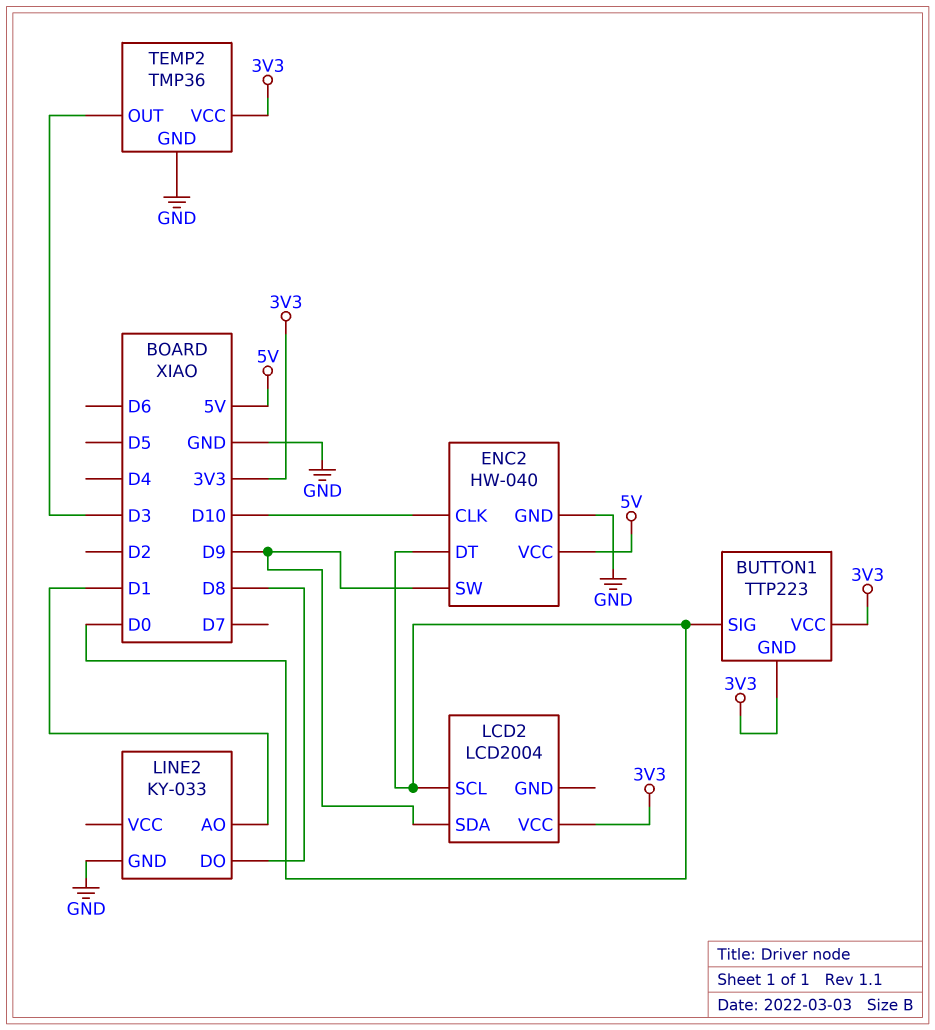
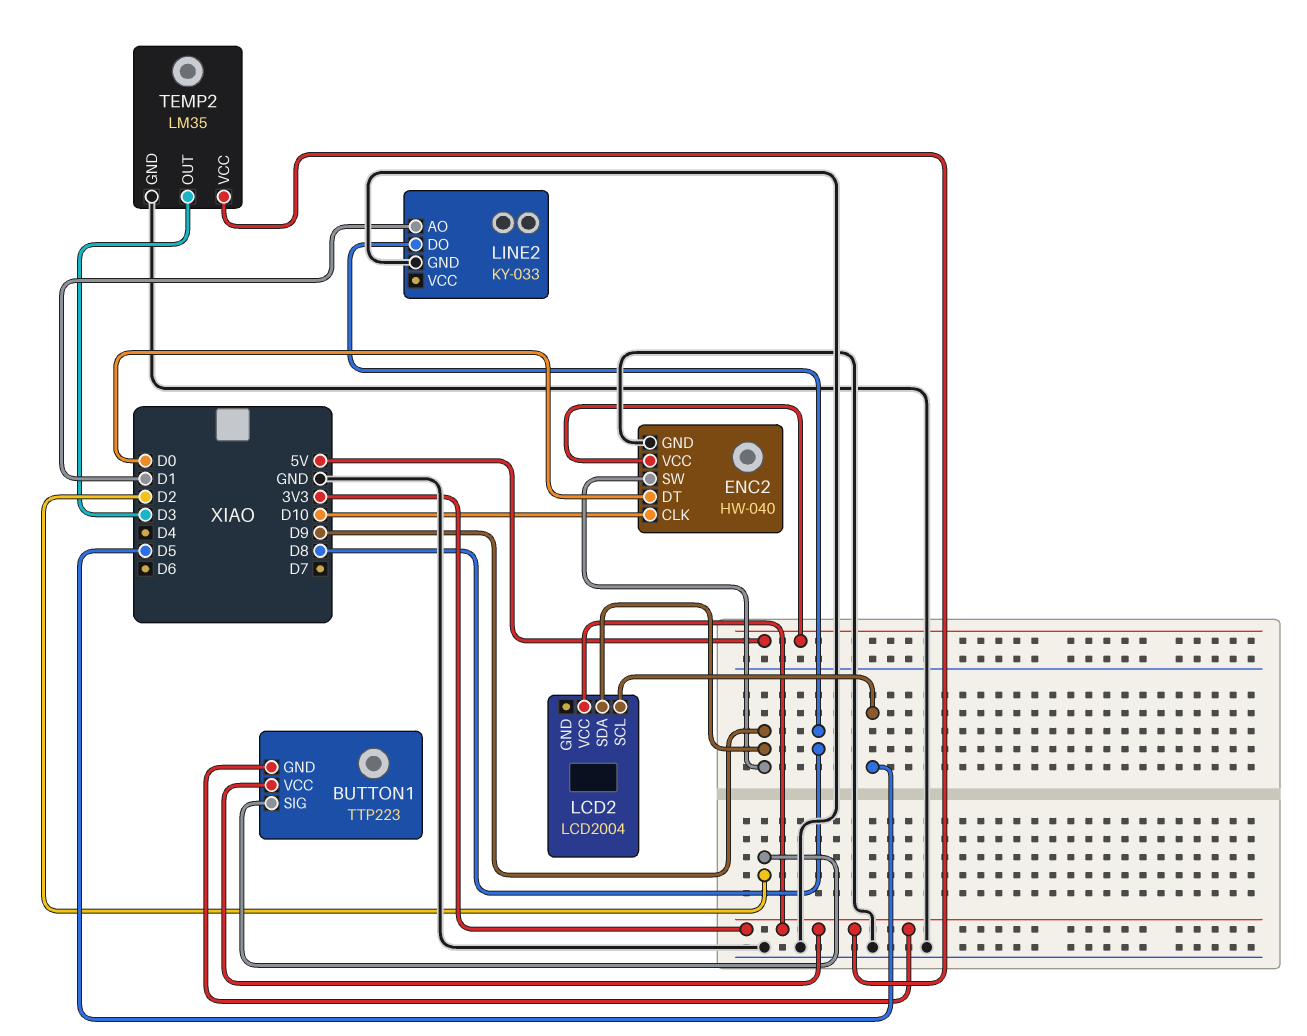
BUTTON1 pin SIG: D0 -> D2
LCD2 pin SCL: D0 -> D5
TEMP2: TMP36 -> LM35

